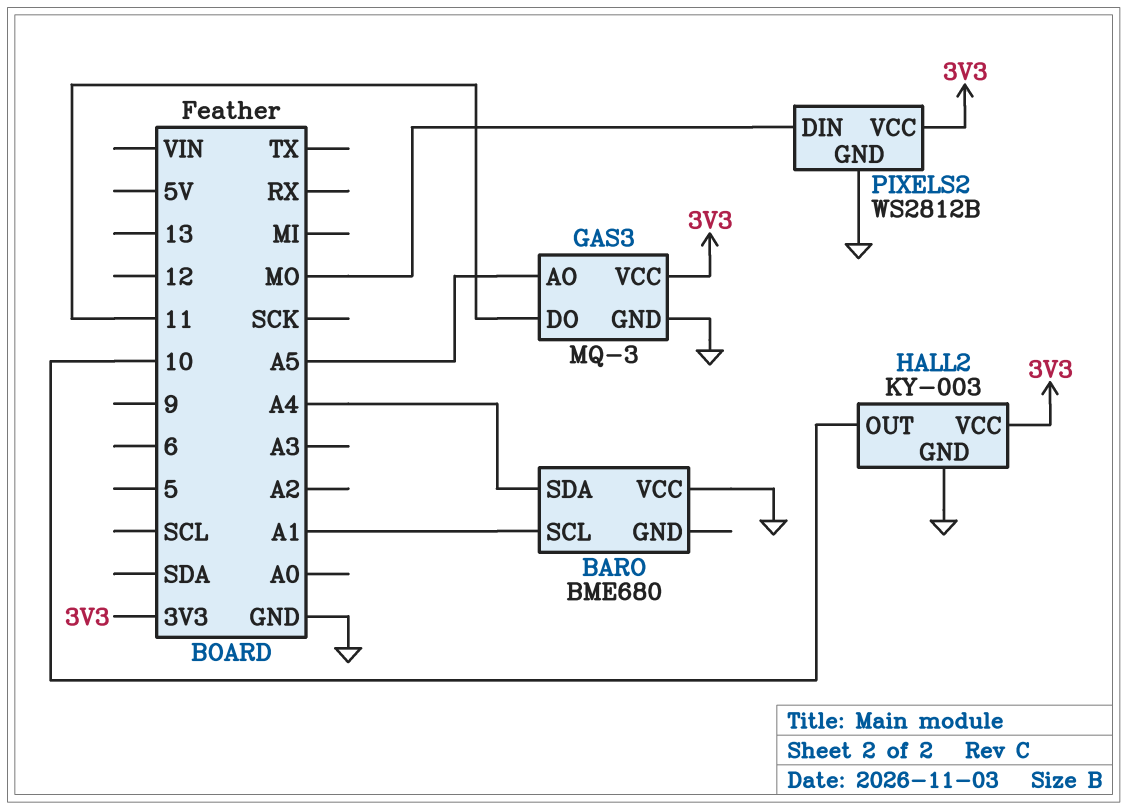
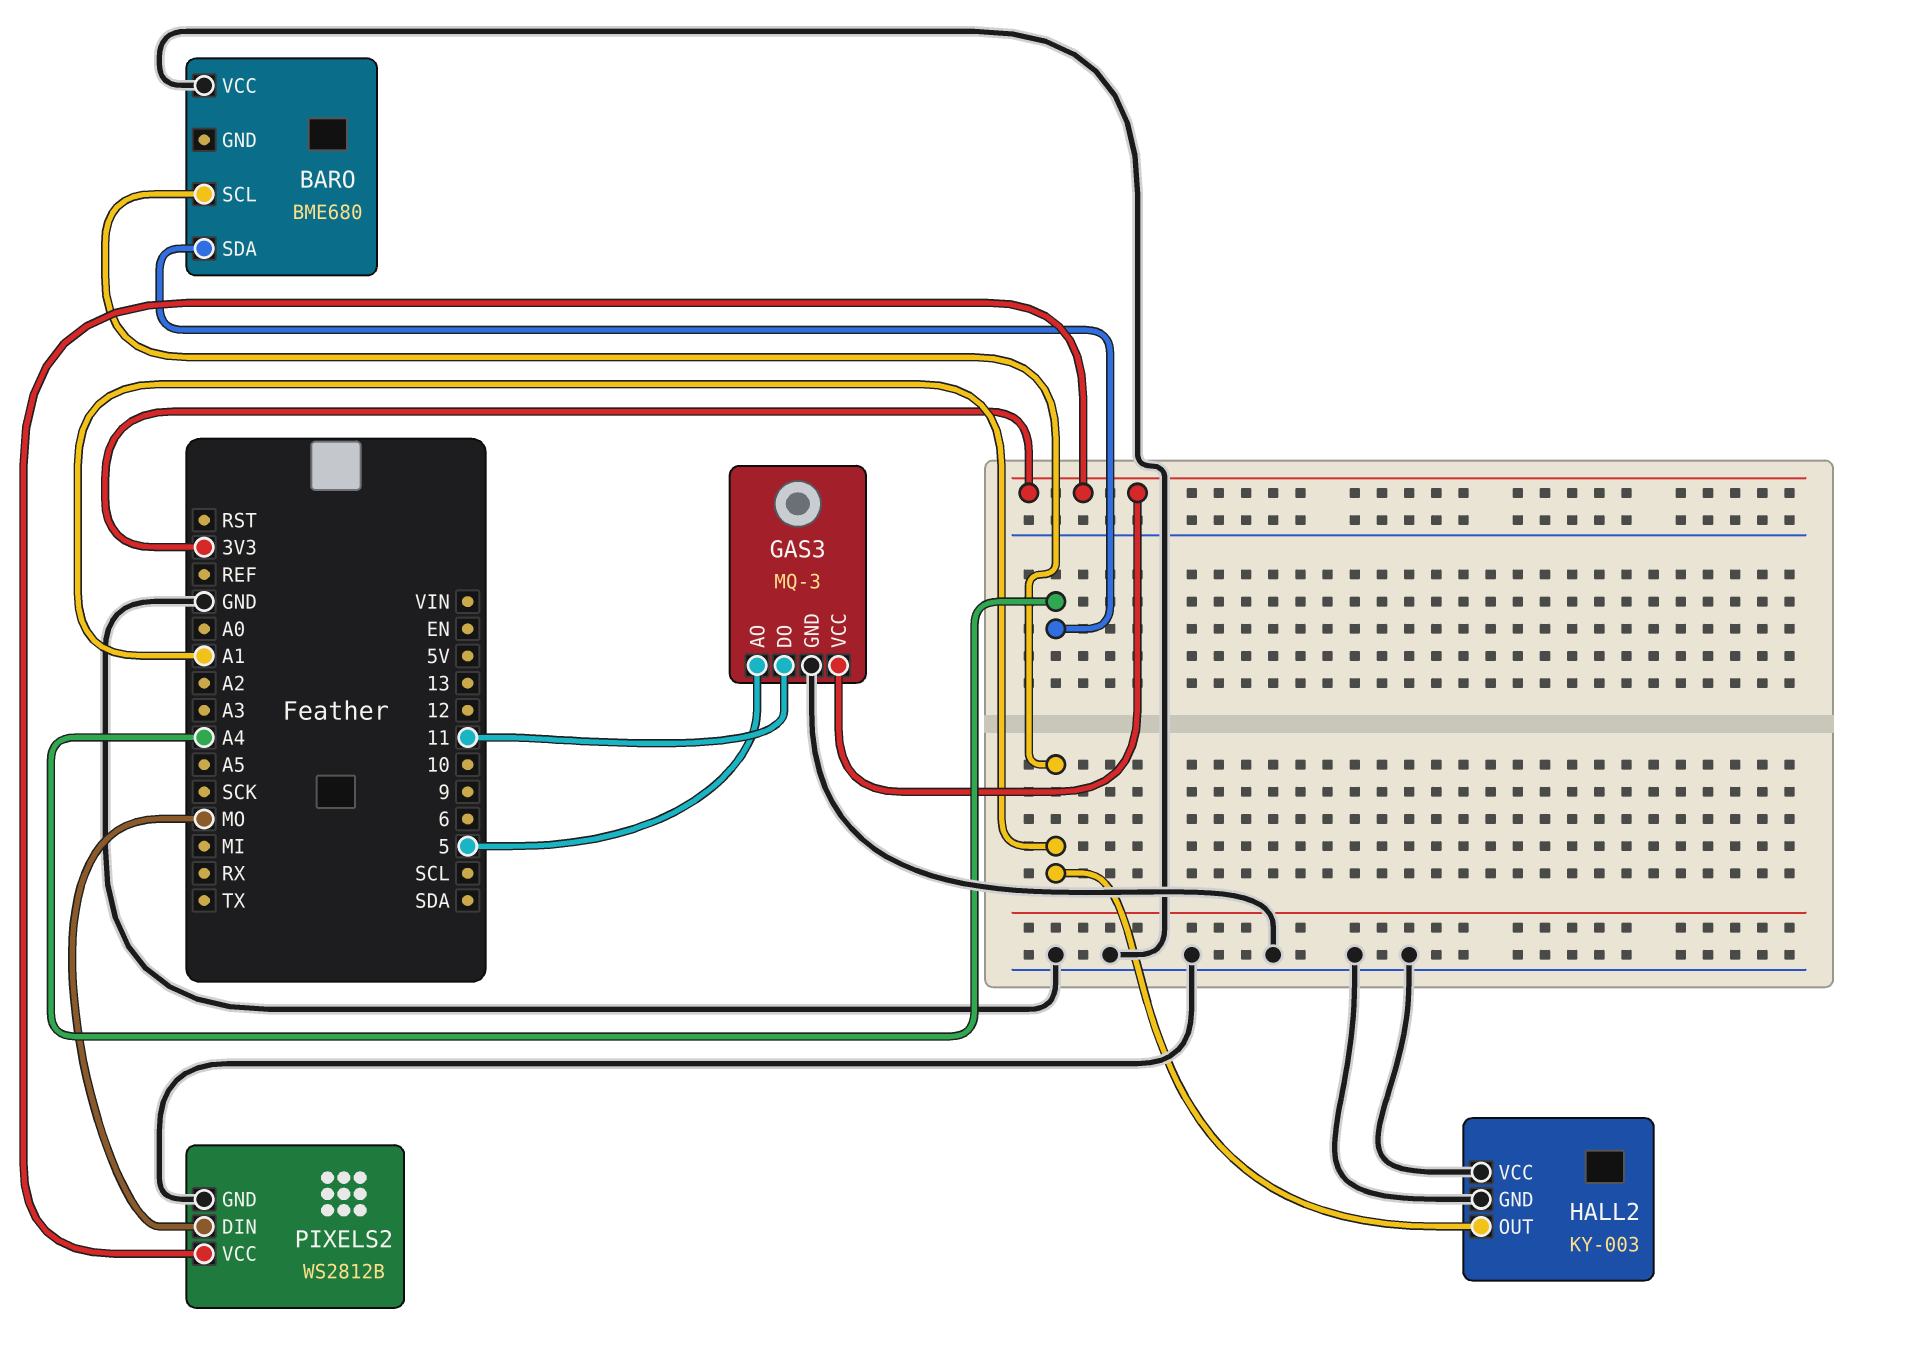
GAS3 pin AO: A5 -> 5
HALL2 pin OUT: 10 -> A1
HALL2 pin VCC: 3V3 -> GND

